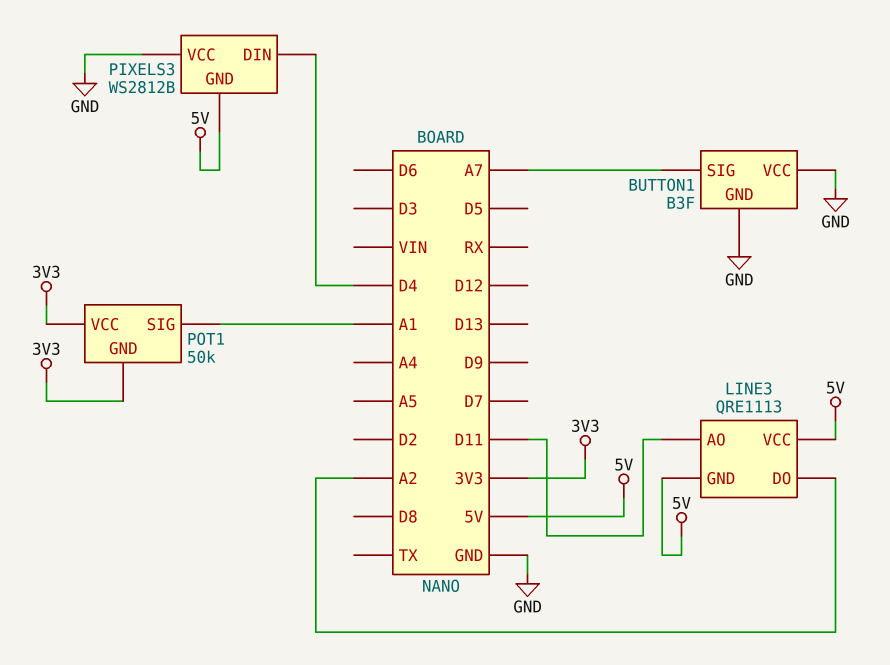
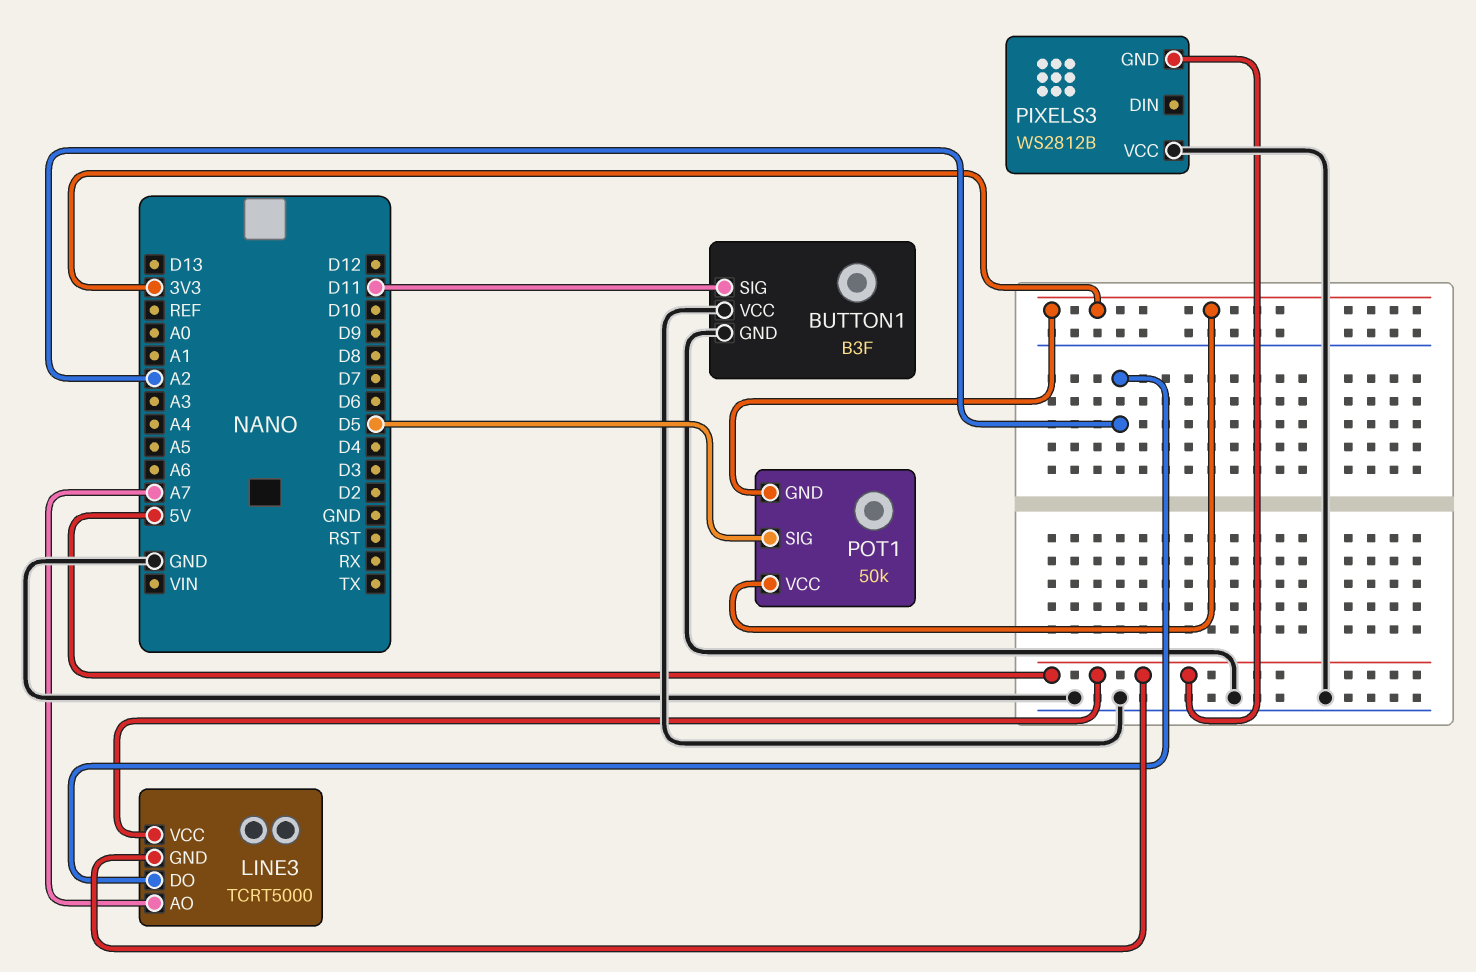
BUTTON1 pin SIG: A7 -> D11
LINE3: QRE1113 -> TCRT5000
LINE3 pin AO: D11 -> A7
PIXELS3 pin DIN: D4 -> none
POT1 pin SIG: A1 -> D5

